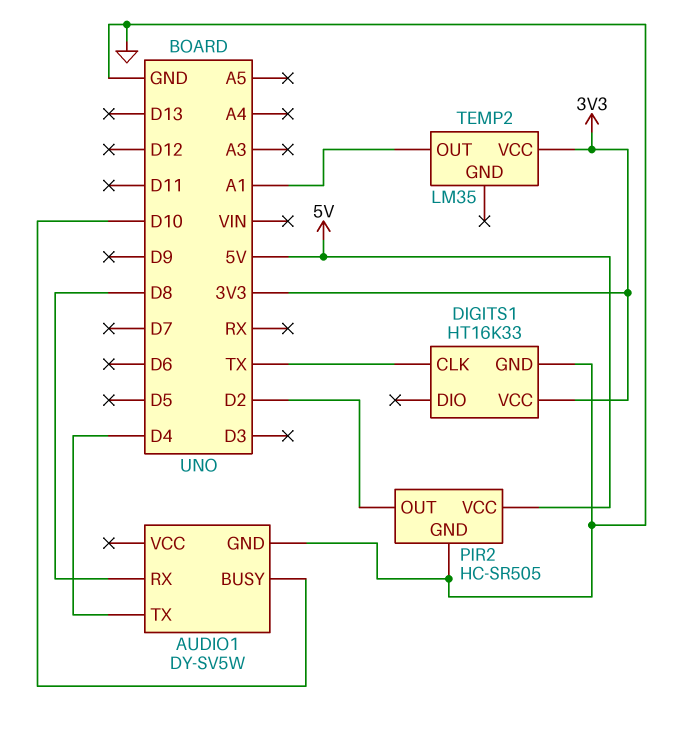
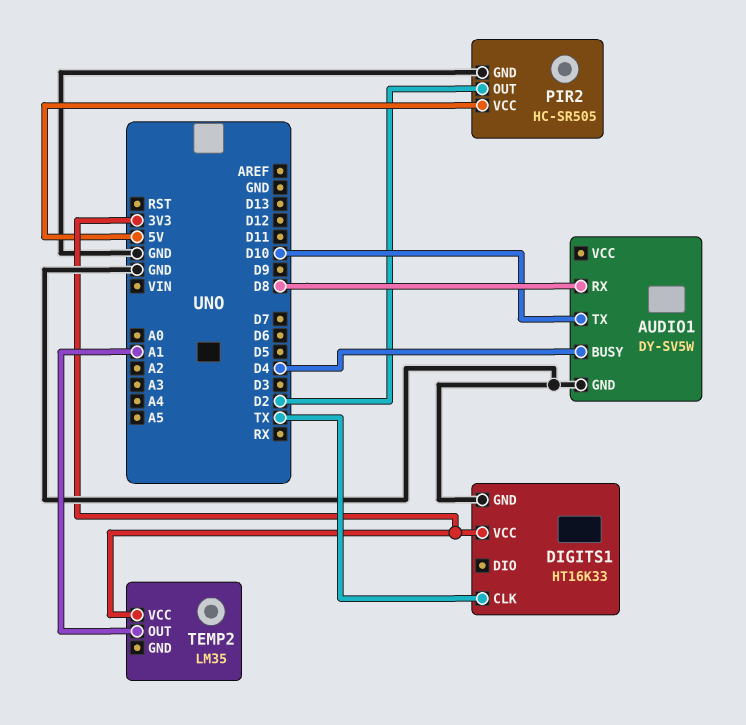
AUDIO1 pin BUSY: D10 -> D4
AUDIO1 pin TX: D4 -> D10

